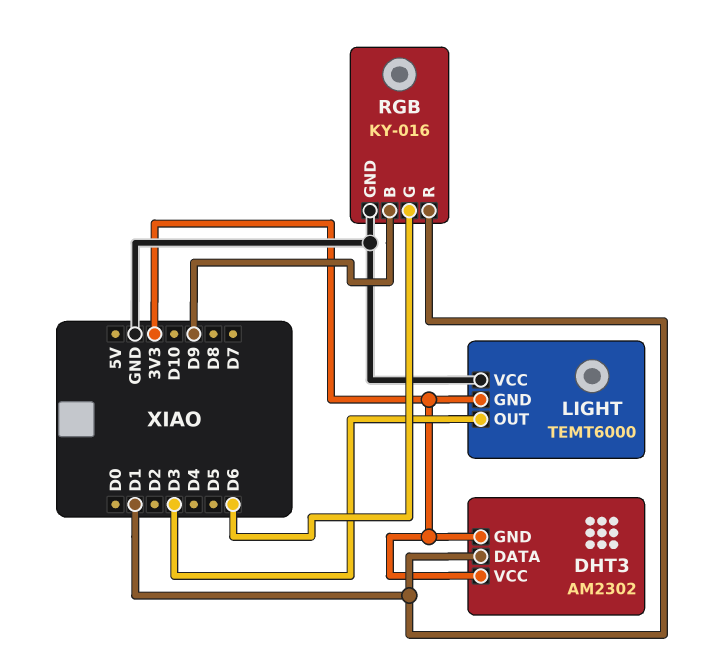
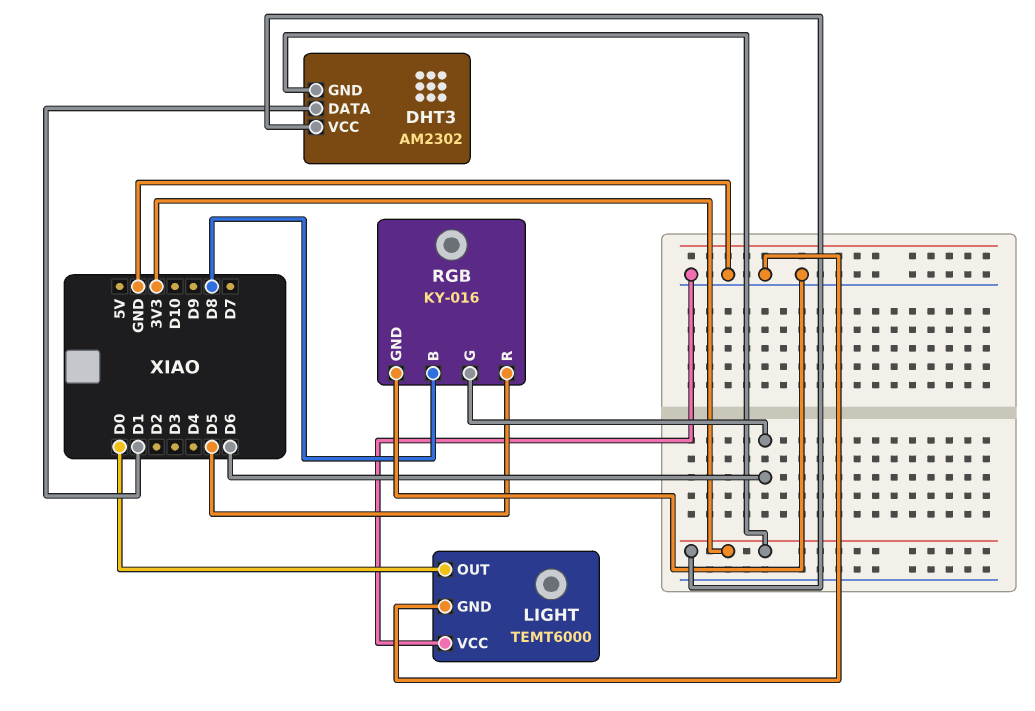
LIGHT pin GND: 3V3 -> GND
LIGHT pin OUT: D3 -> D0
RGB pin B: D9 -> D8
RGB pin R: D1 -> D5

